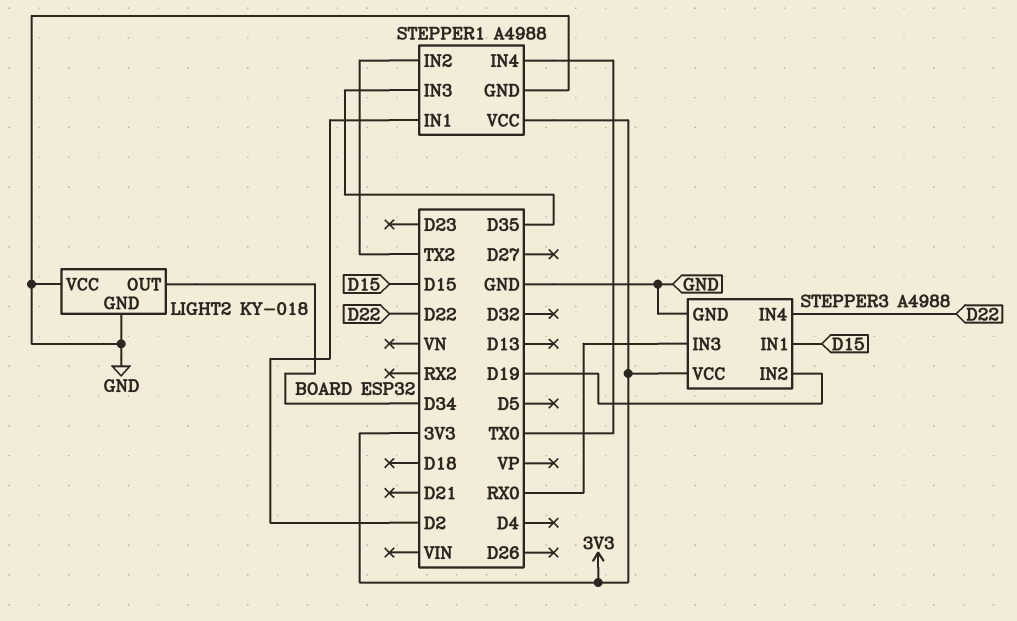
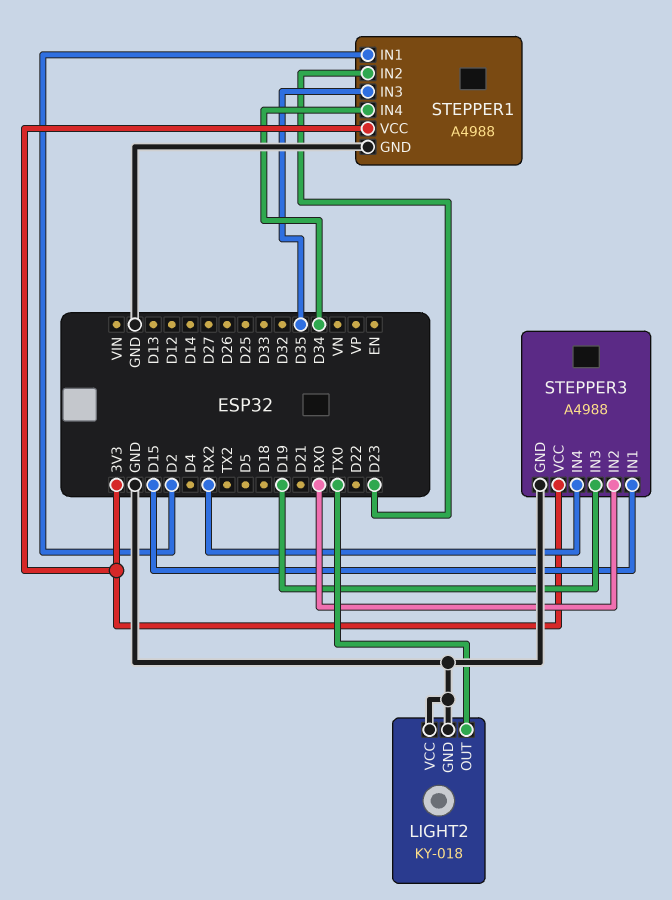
LIGHT2 pin OUT: D34 -> TX0
STEPPER1 pin IN2: TX2 -> D23
STEPPER1 pin IN4: TX0 -> D34
STEPPER3 pin IN2: D19 -> RX0
STEPPER3 pin IN3: RX0 -> D19
STEPPER3 pin IN4: D22 -> RX2

